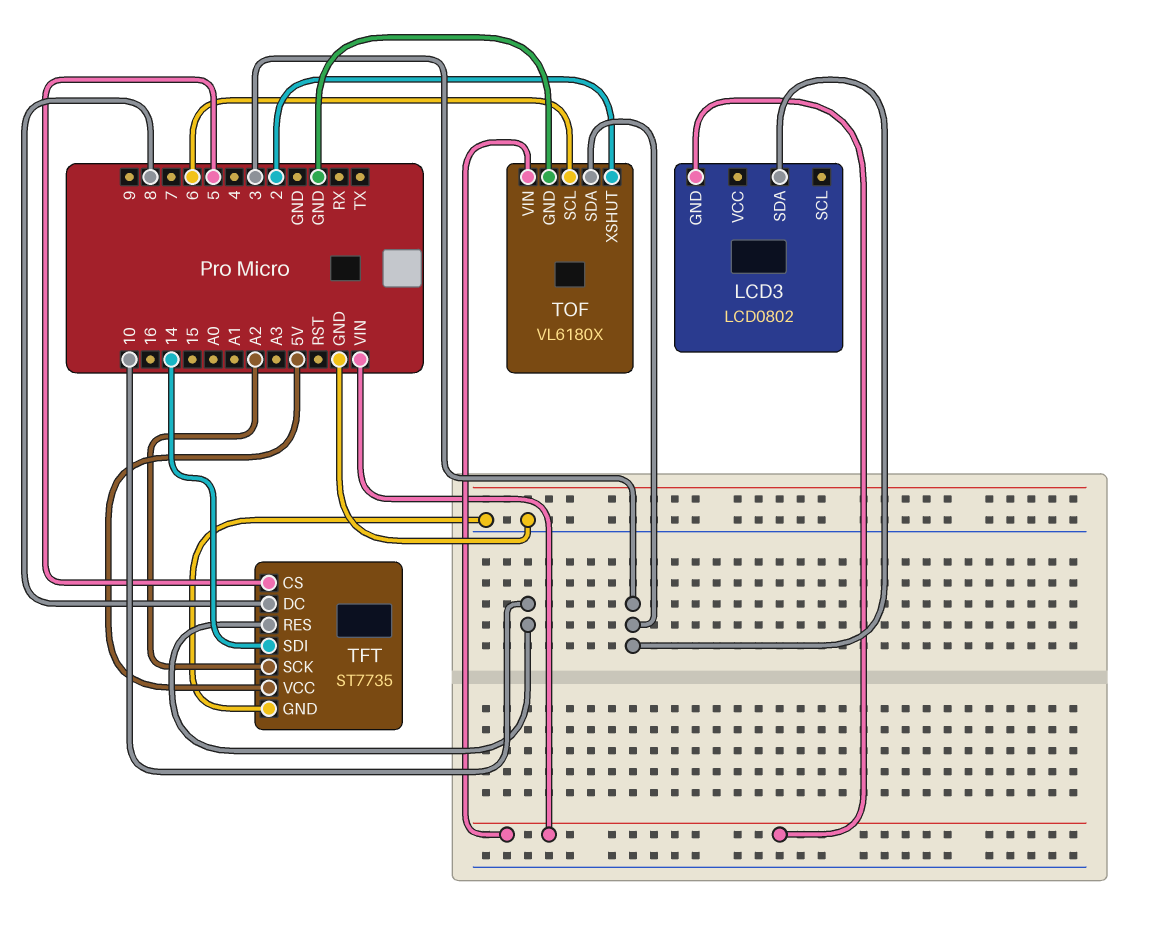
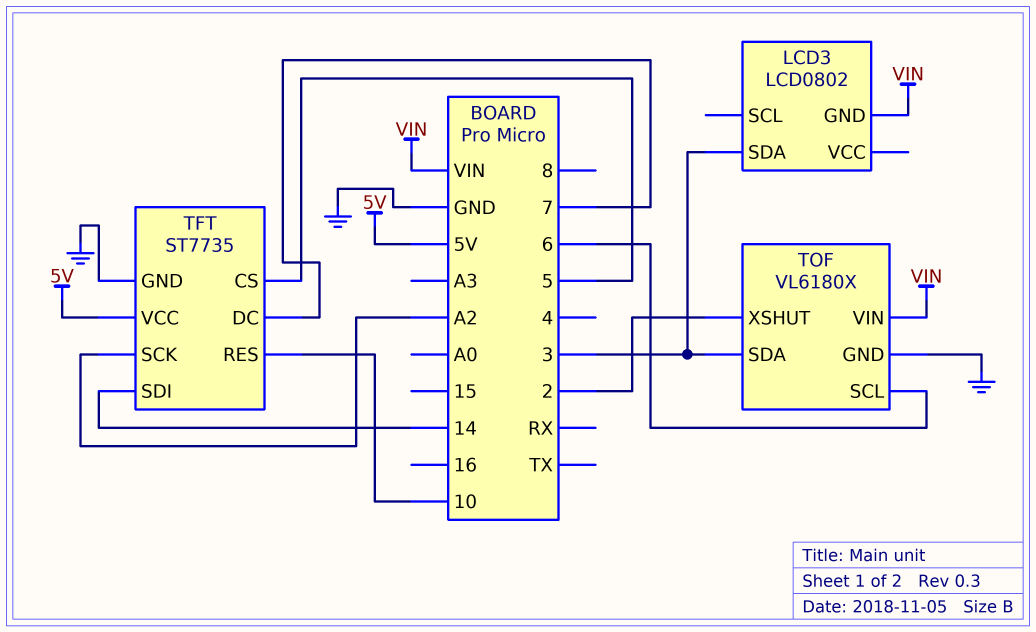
TFT pin DC: 8 -> 7

